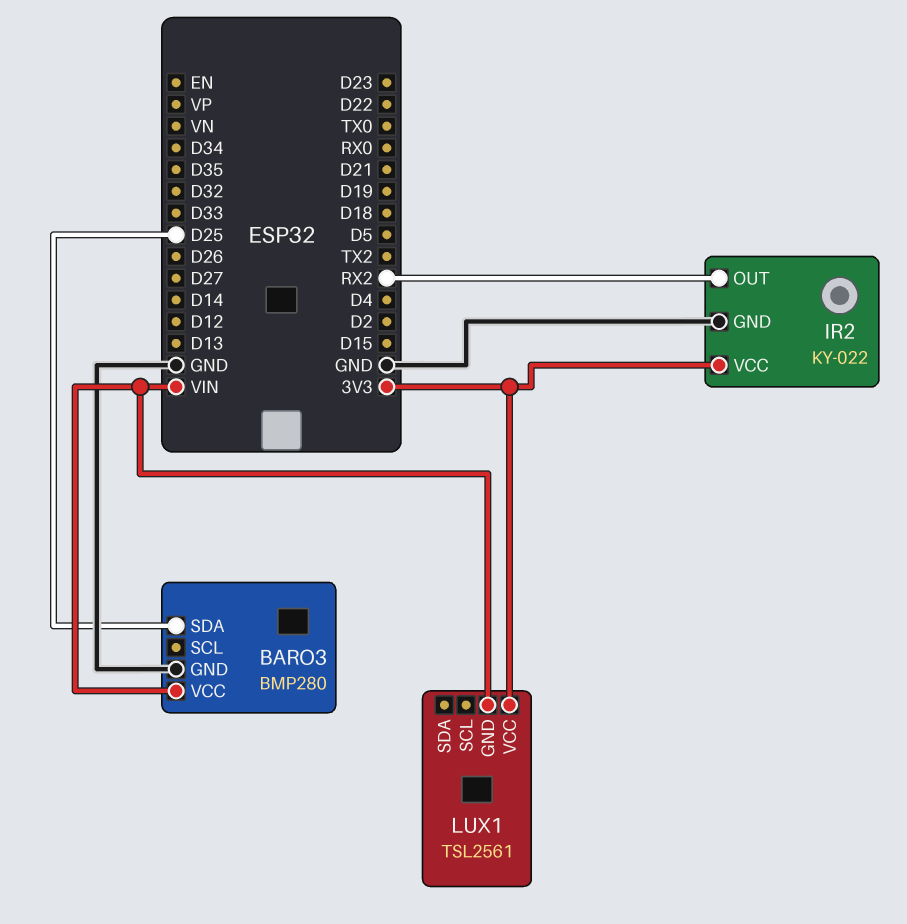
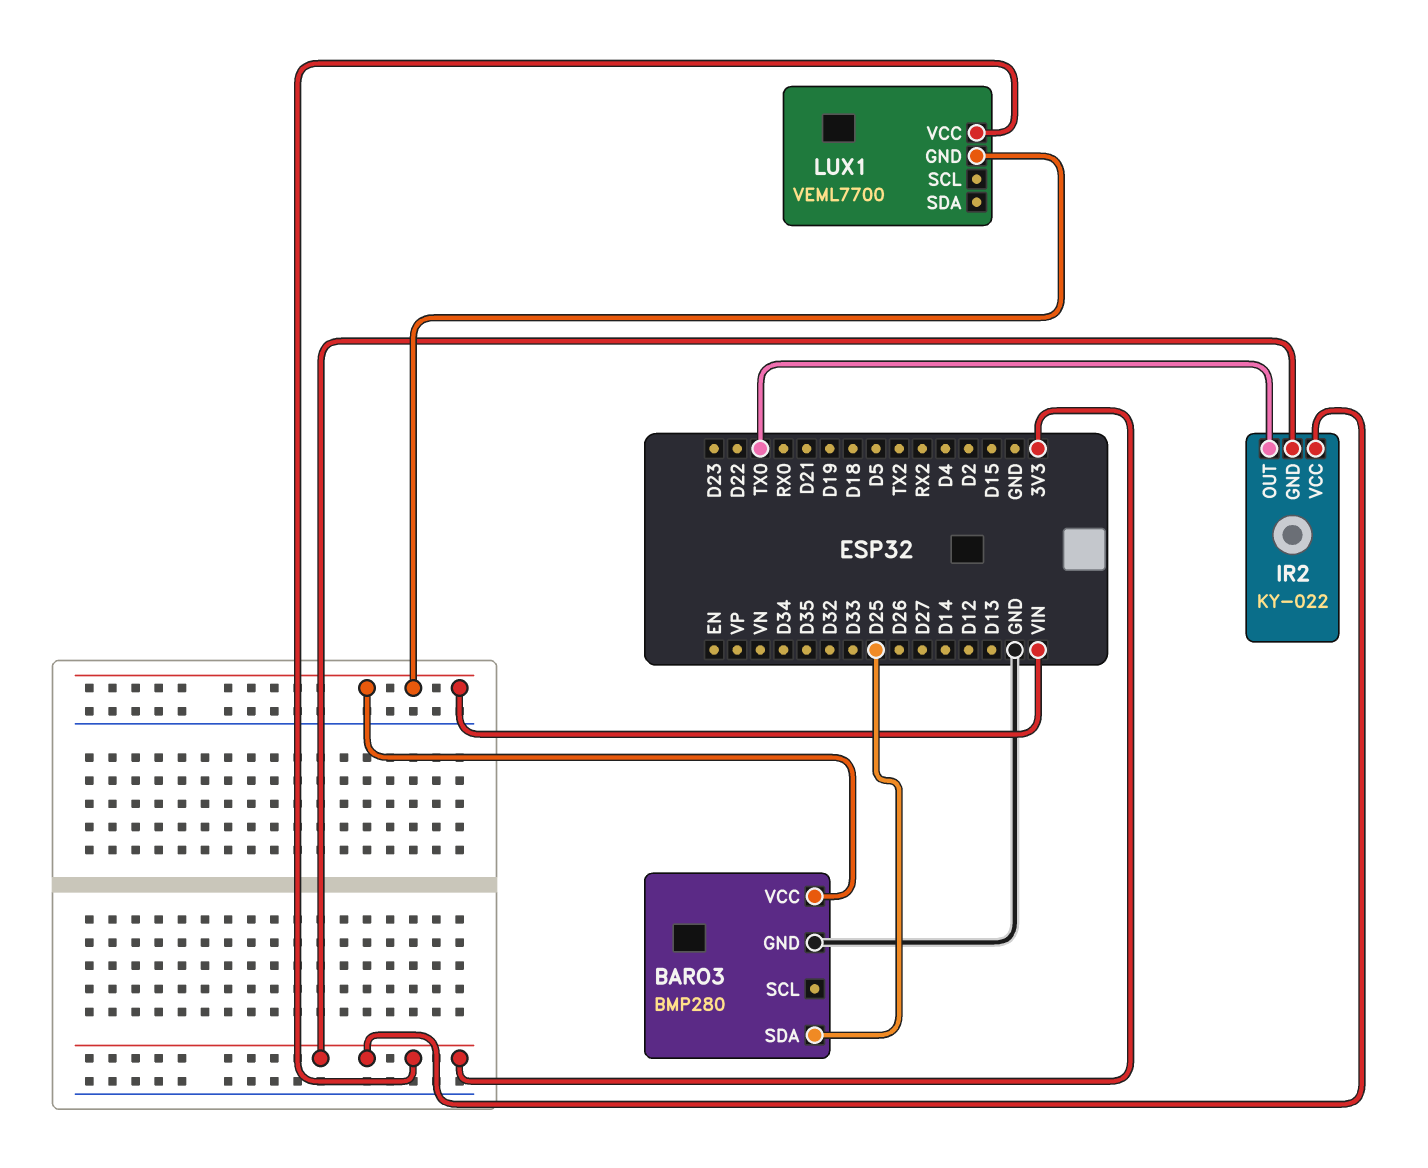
IR2 pin GND: GND -> 3V3
IR2 pin OUT: RX2 -> TX0
LUX1: TSL2561 -> VEML7700

